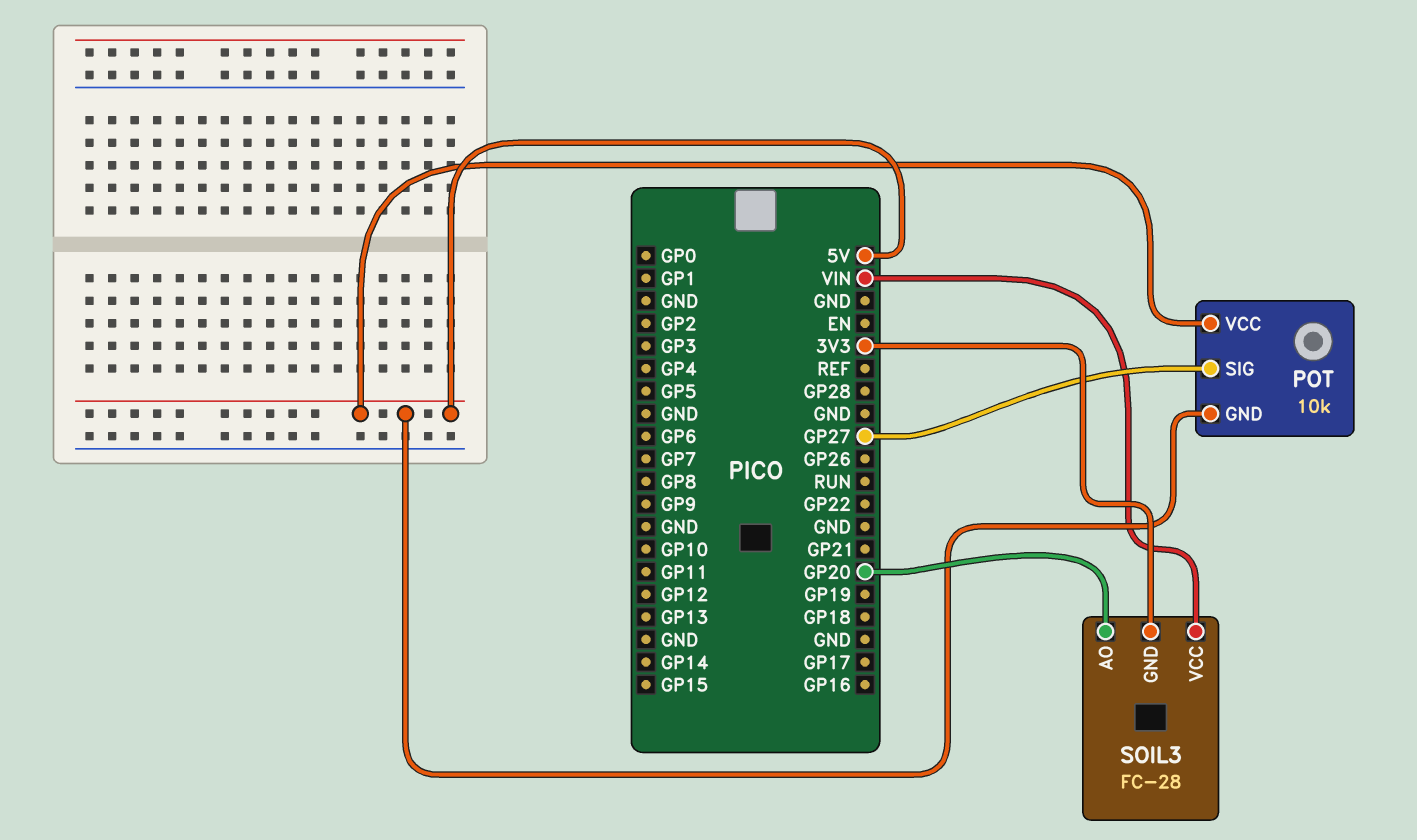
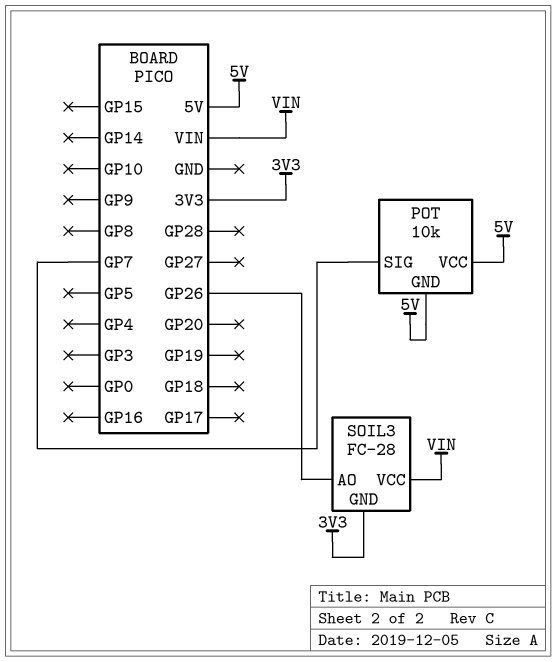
POT pin SIG: GP27 -> GP7
SOIL3 pin AO: GP20 -> GP26

